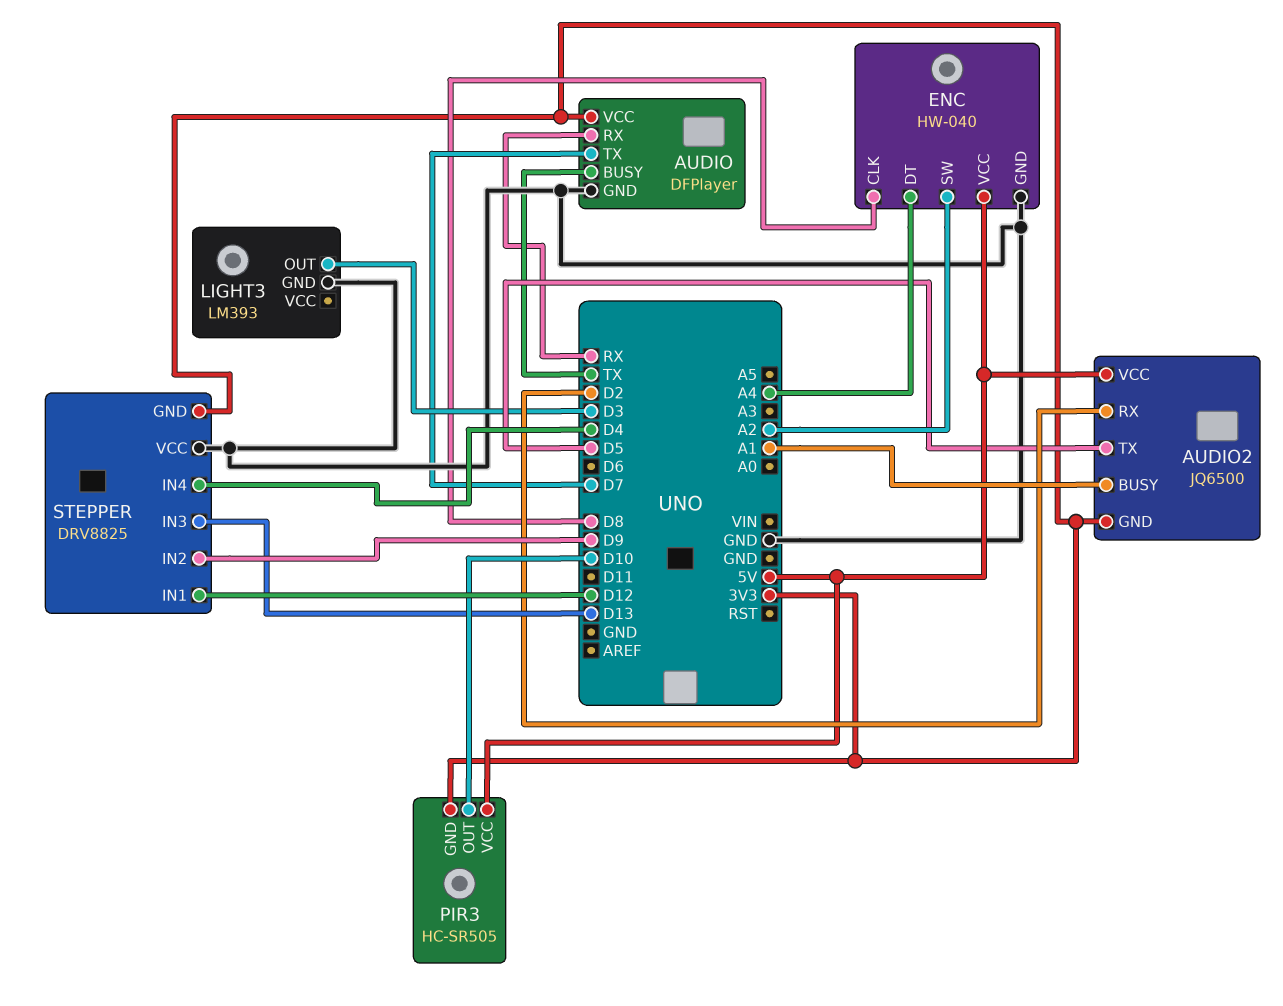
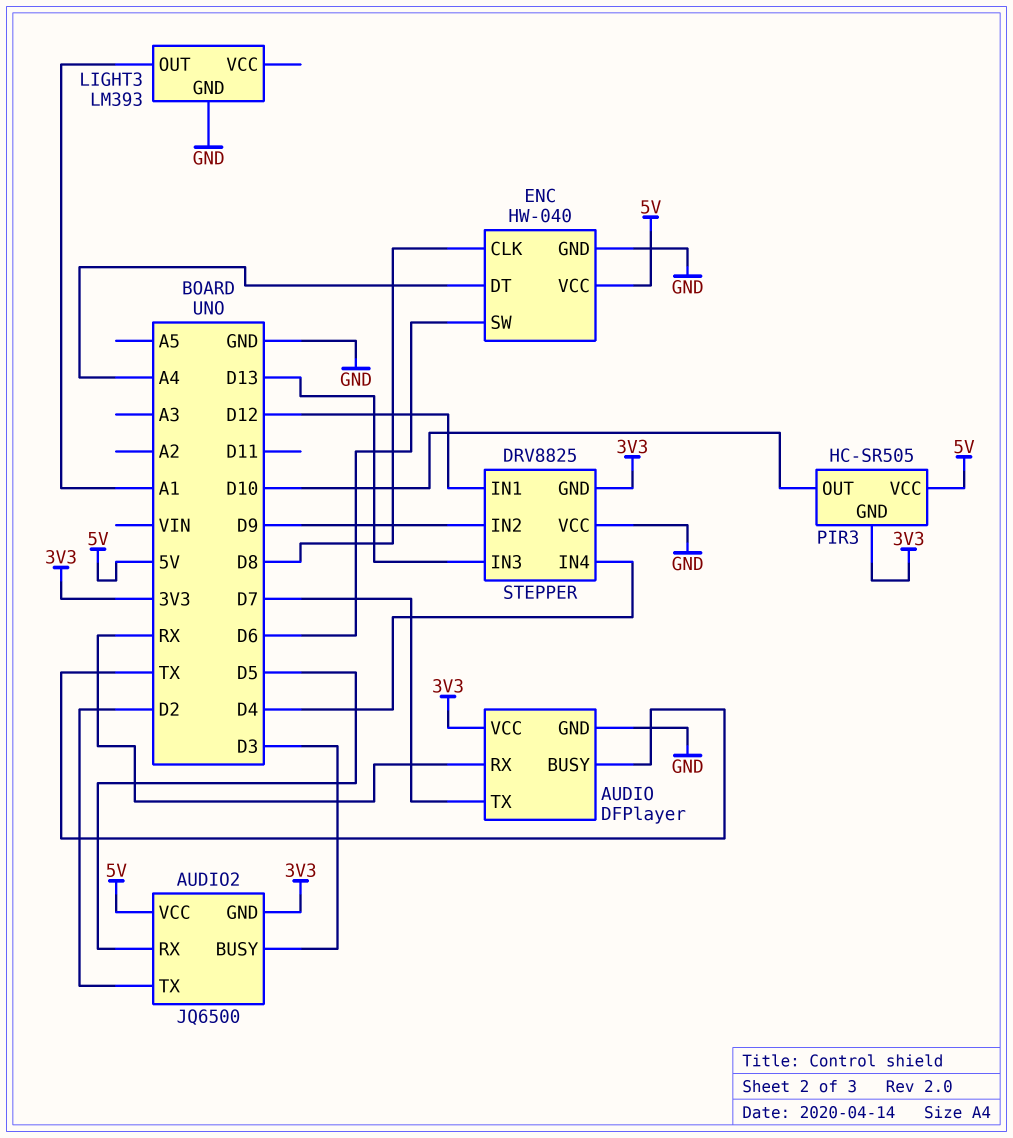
AUDIO2 pin BUSY: A1 -> D3
AUDIO2 pin RX: D2 -> D5
AUDIO2 pin TX: D5 -> D2
ENC pin SW: A2 -> D6
LIGHT3 pin OUT: D3 -> A1

